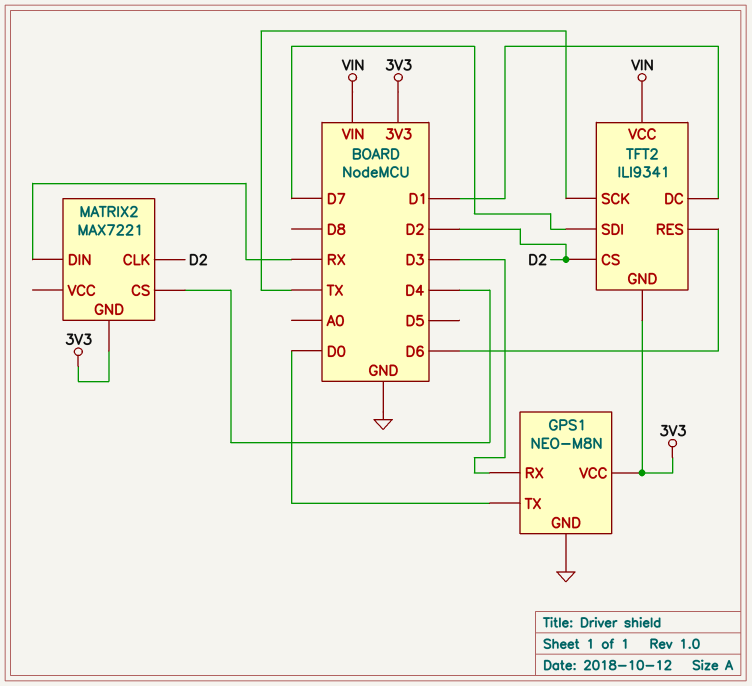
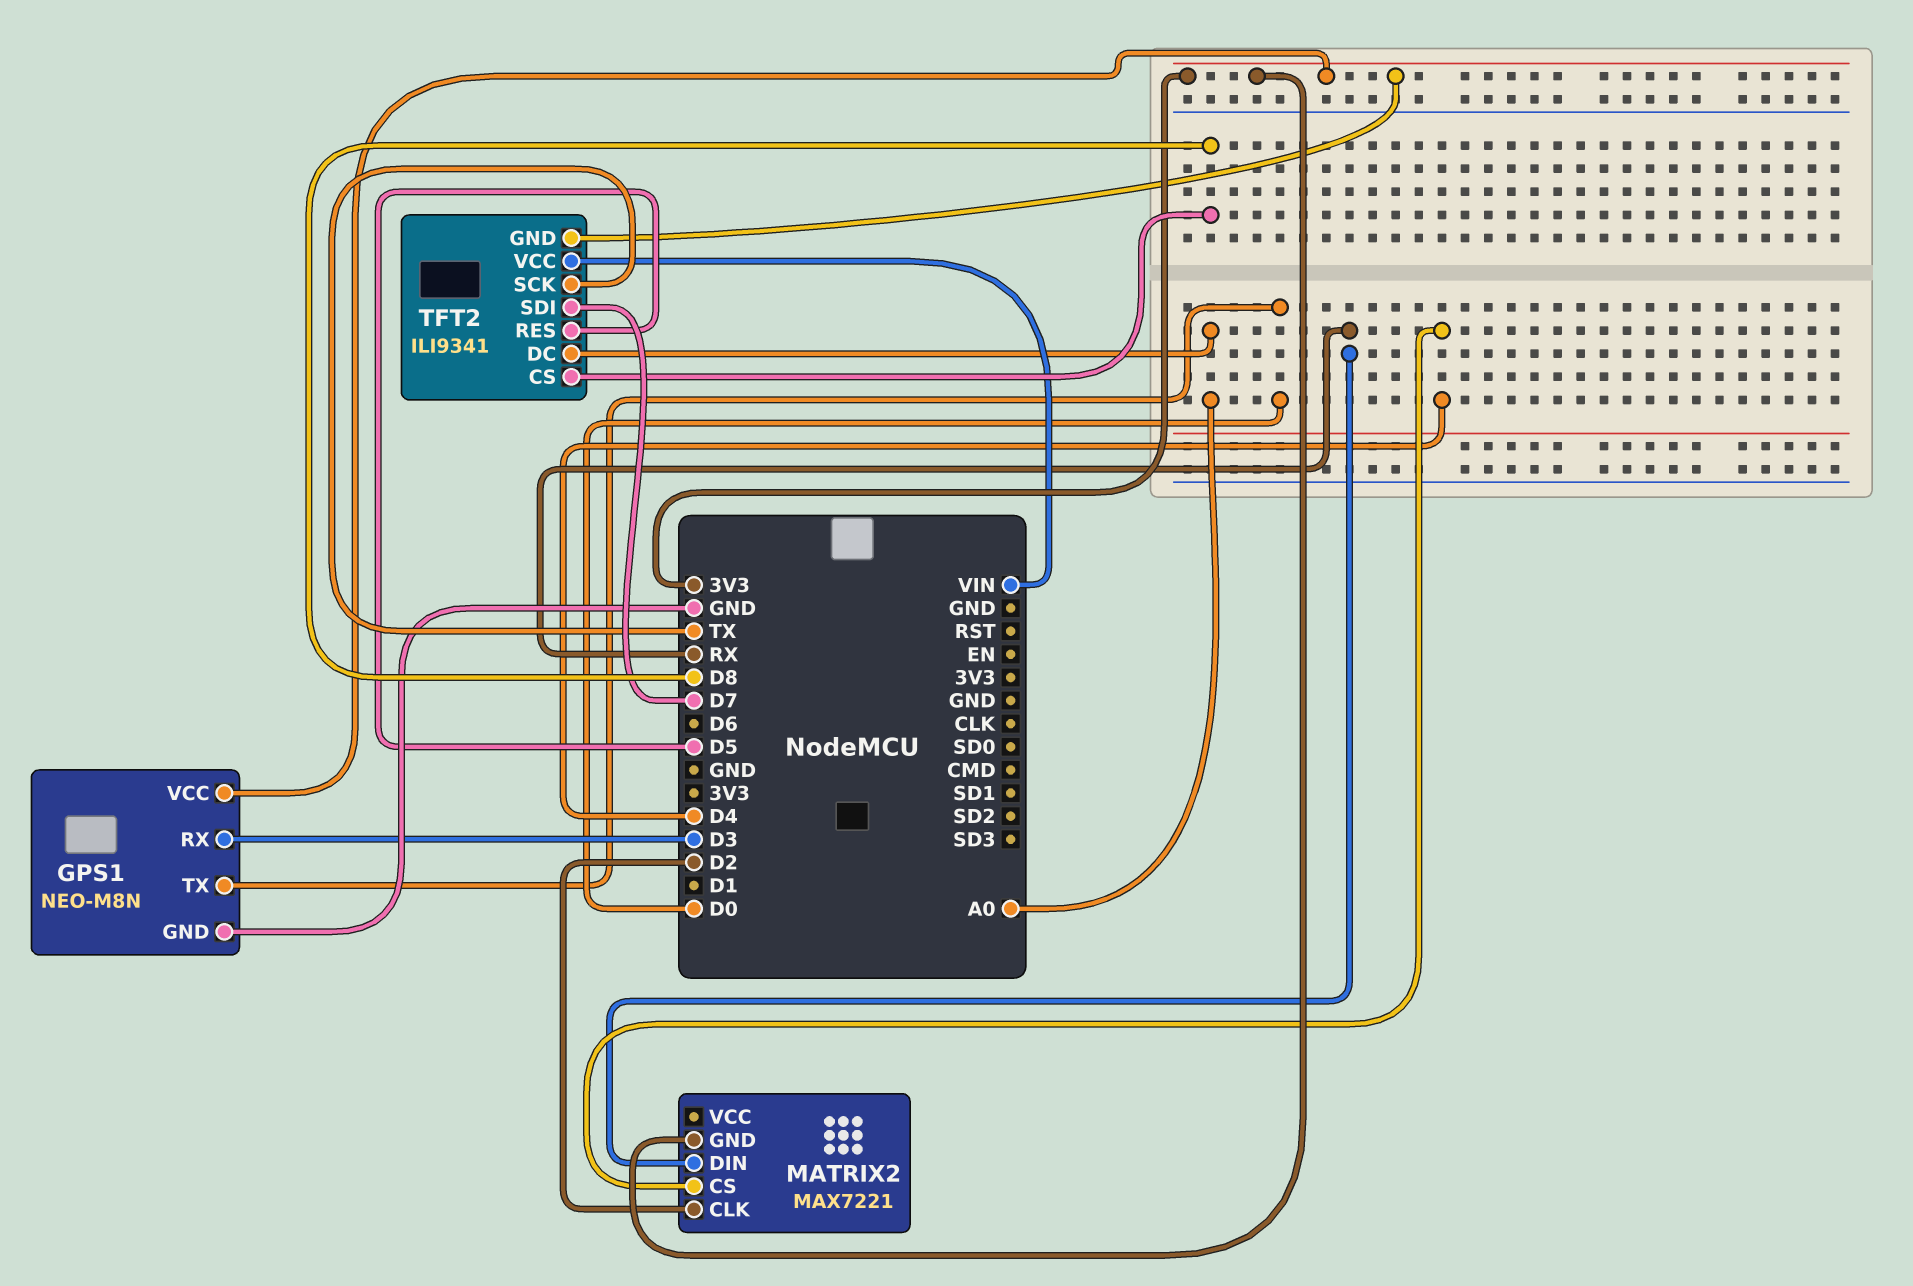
TFT2 pin CS: D2 -> D8
TFT2 pin DC: D1 -> A0
TFT2 pin RES: D6 -> D5

